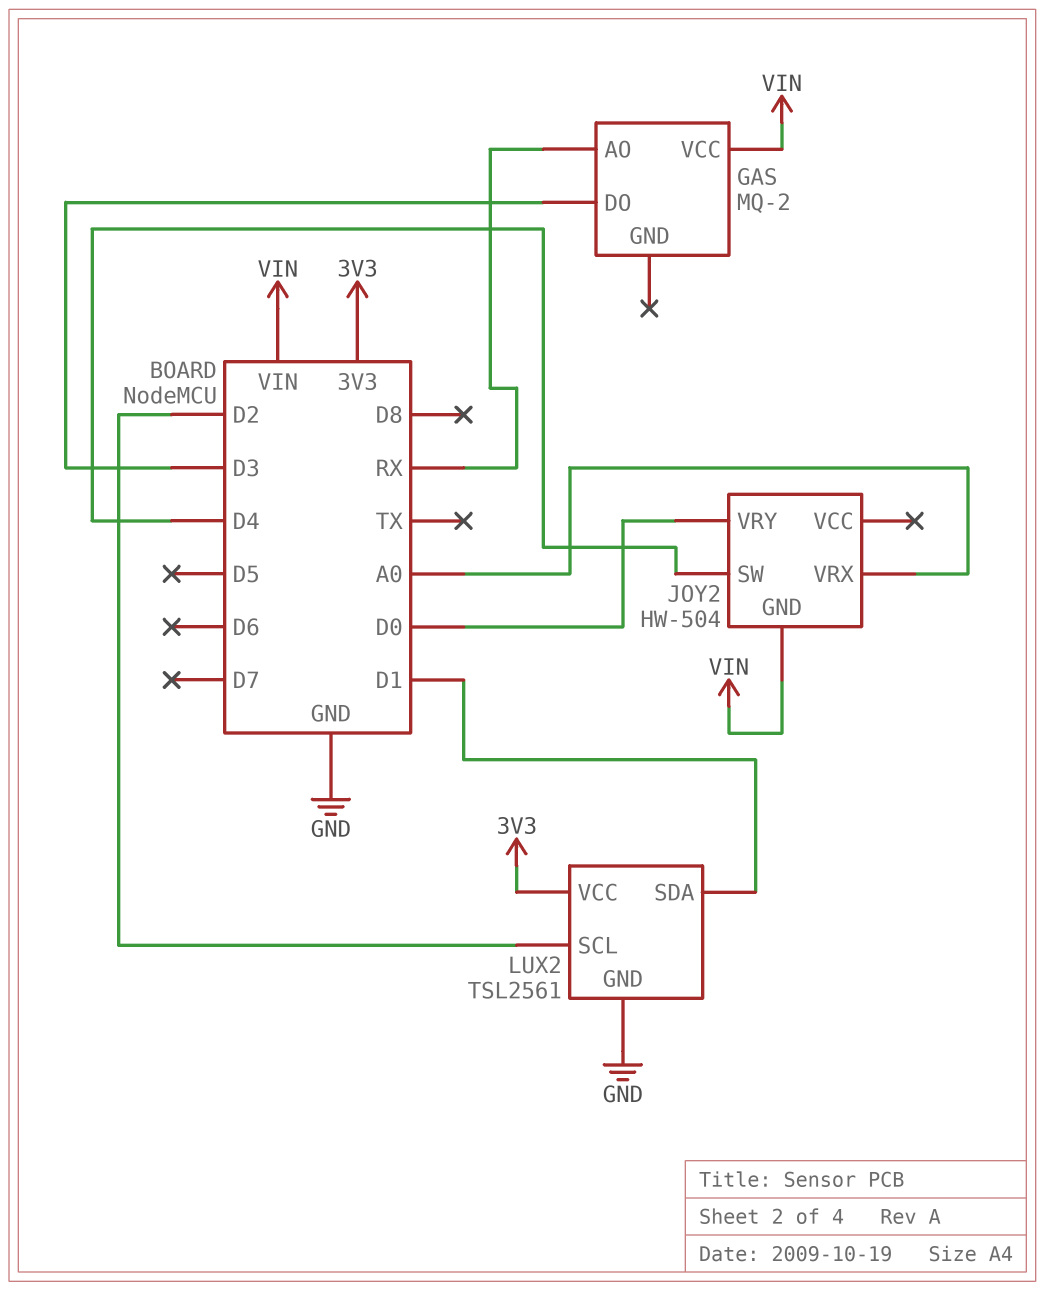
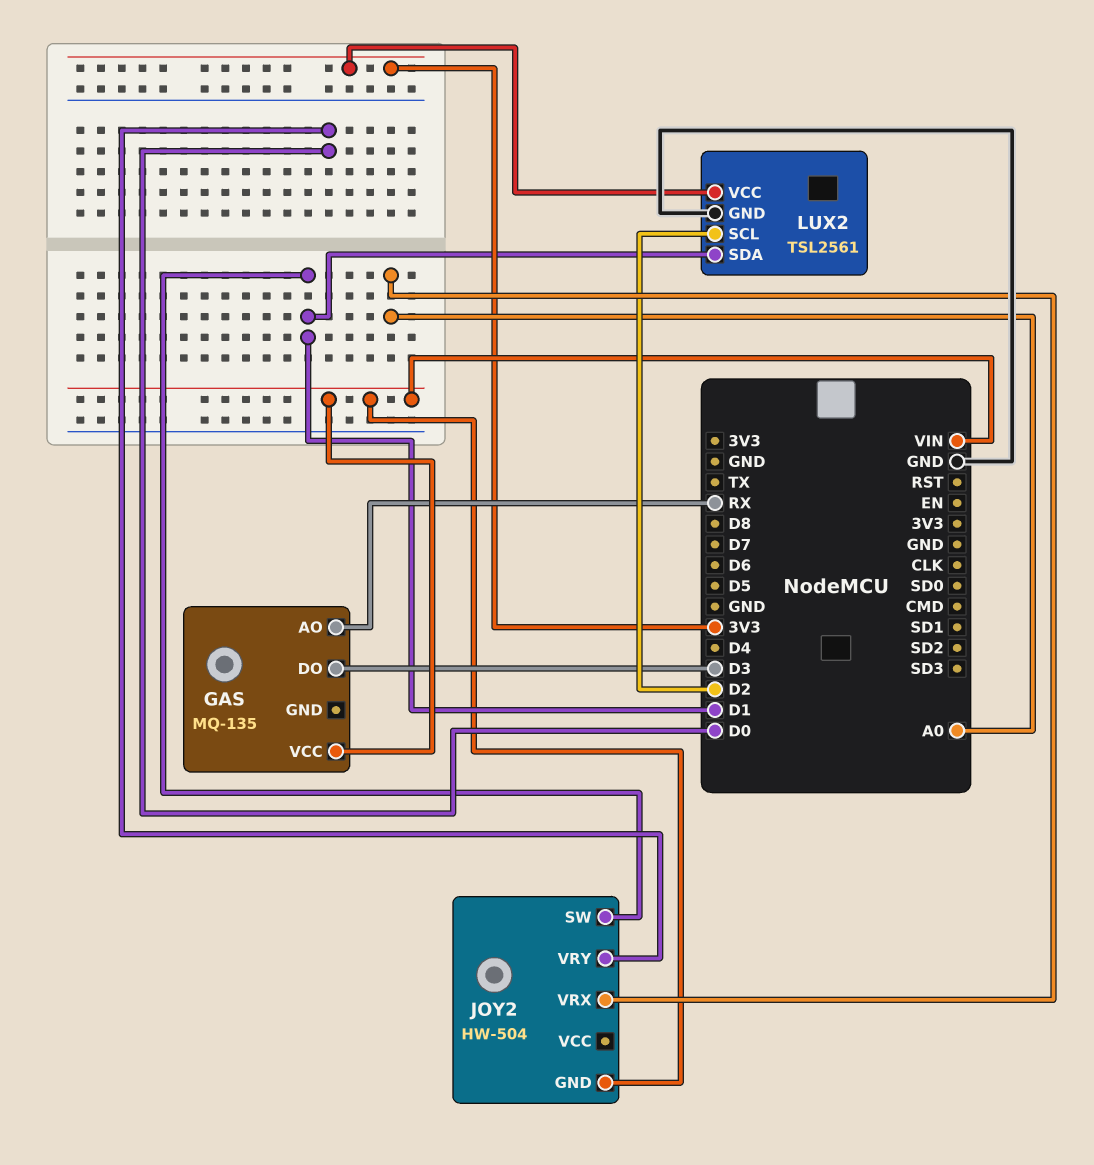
GAS: MQ-2 -> MQ-135
JOY2 pin SW: D4 -> D1

